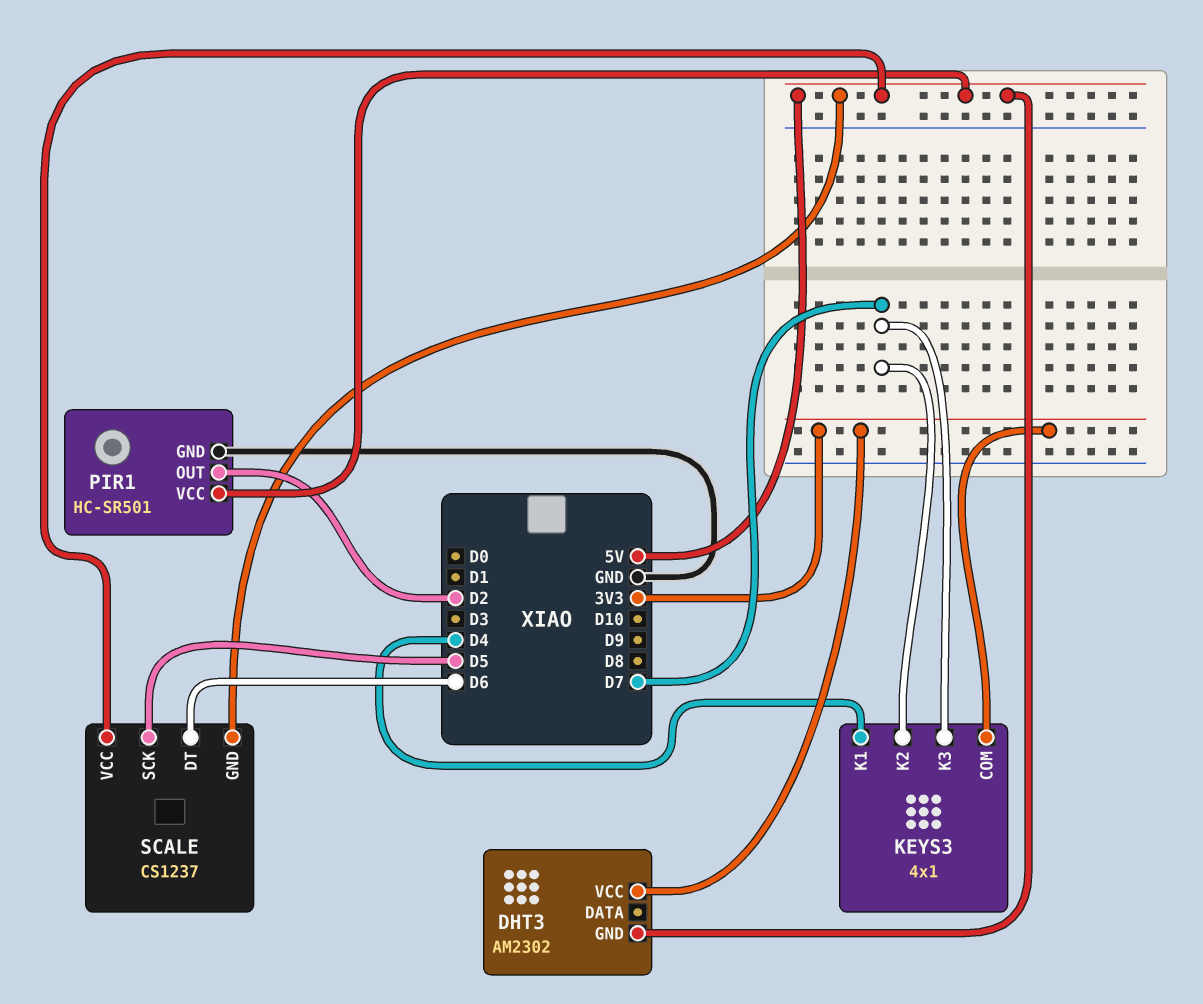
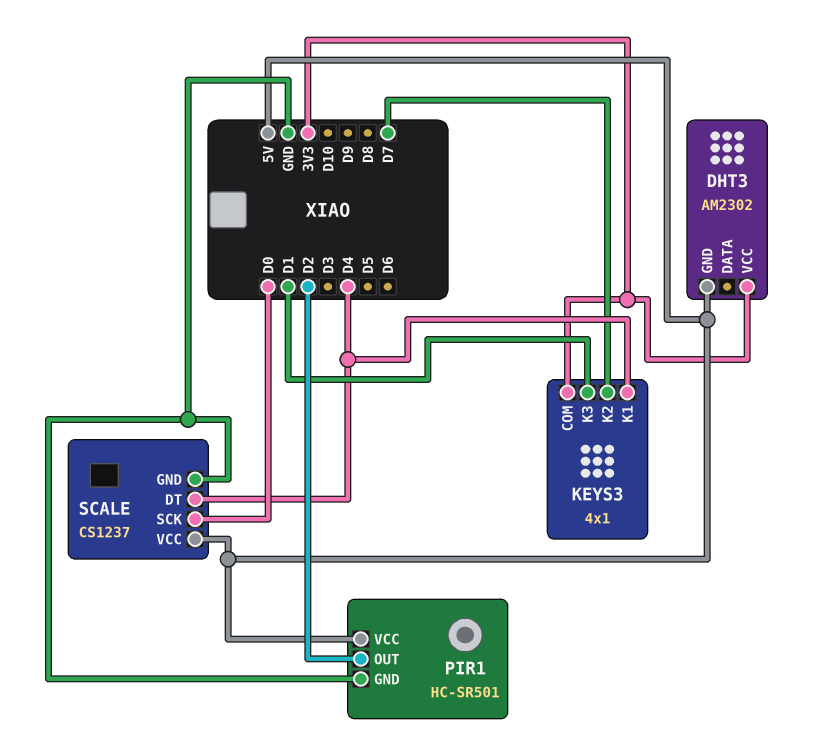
KEYS3 pin K3: D7 -> D1
SCALE pin DT: D6 -> D4
SCALE pin GND: 5V -> GND
SCALE pin SCK: D5 -> D0

